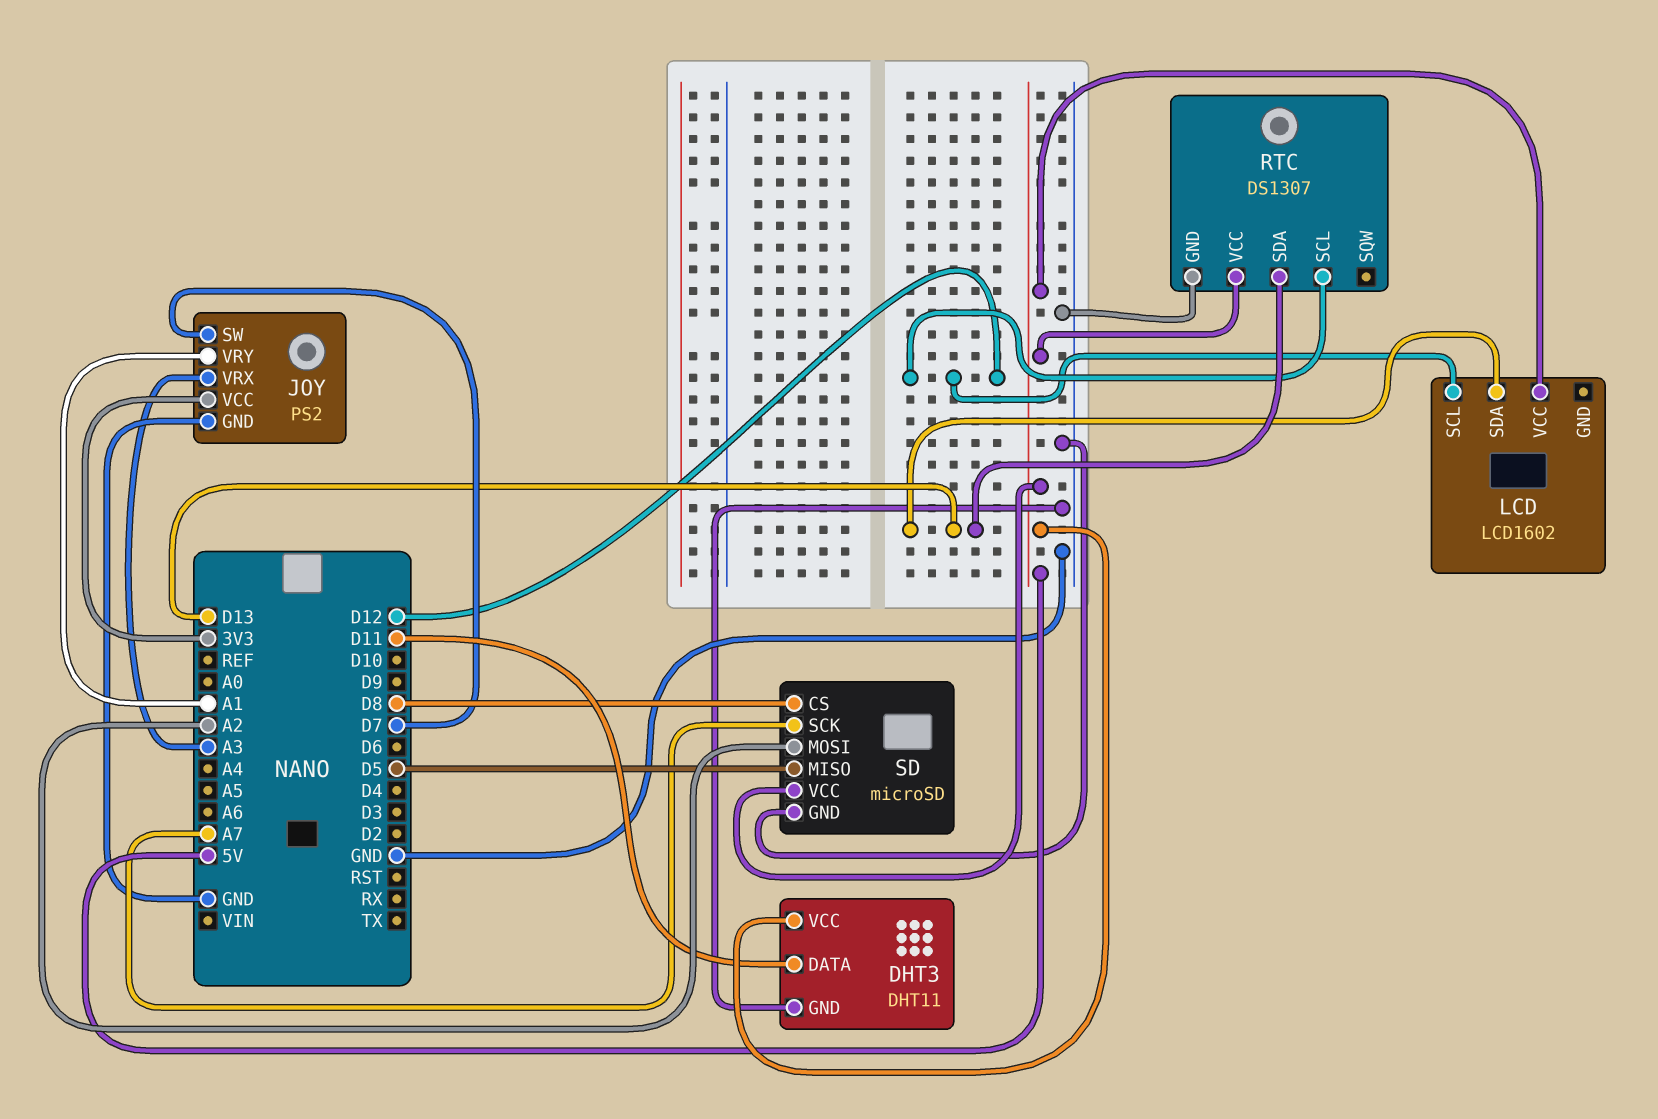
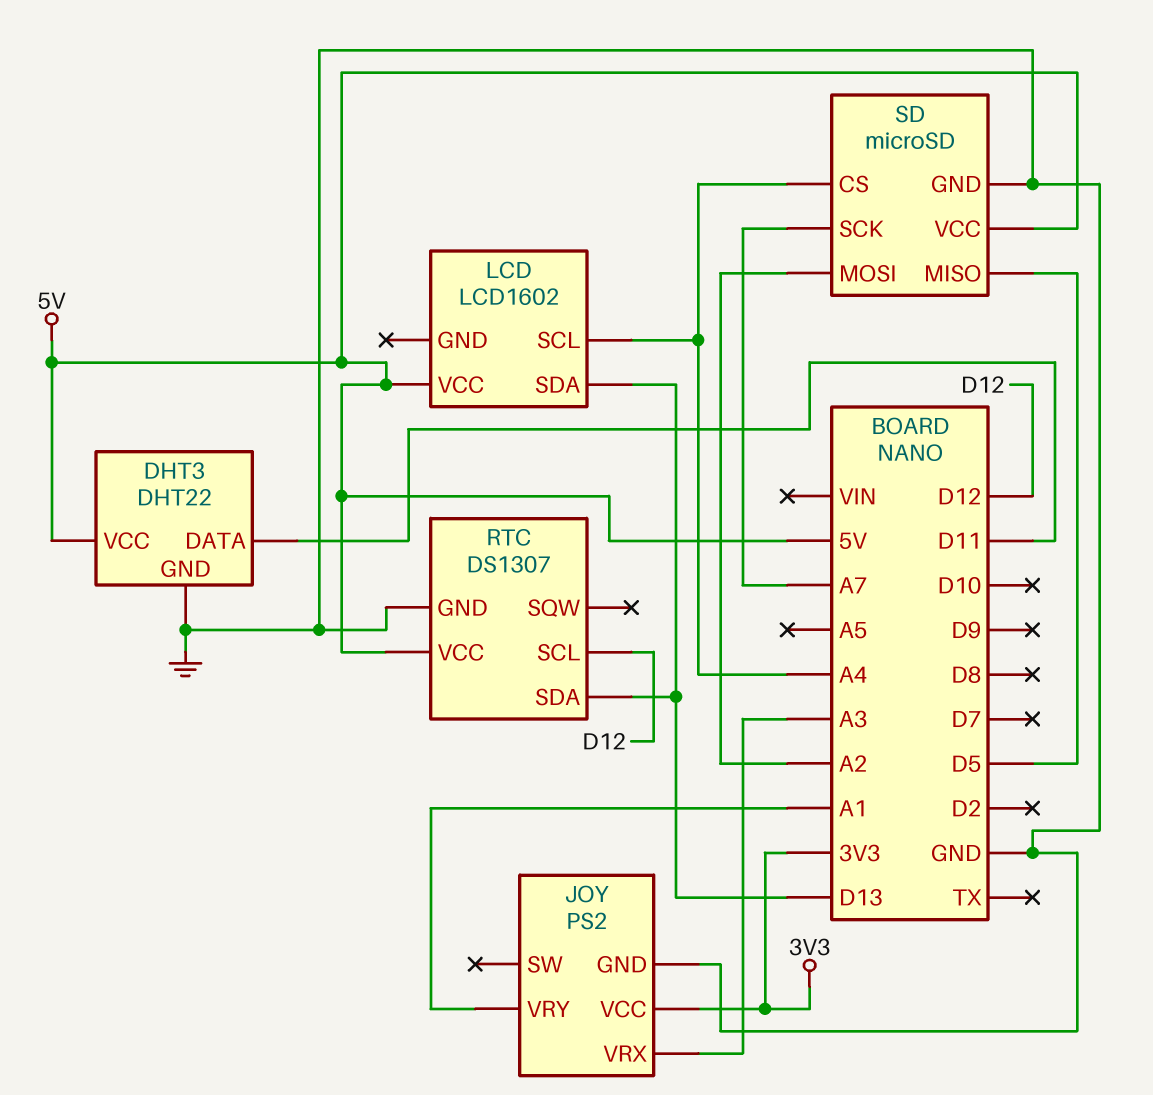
DHT3: DHT11 -> DHT22
JOY pin SW: D7 -> none
LCD pin SCL: D12 -> A4
SD pin CS: D8 -> A4

